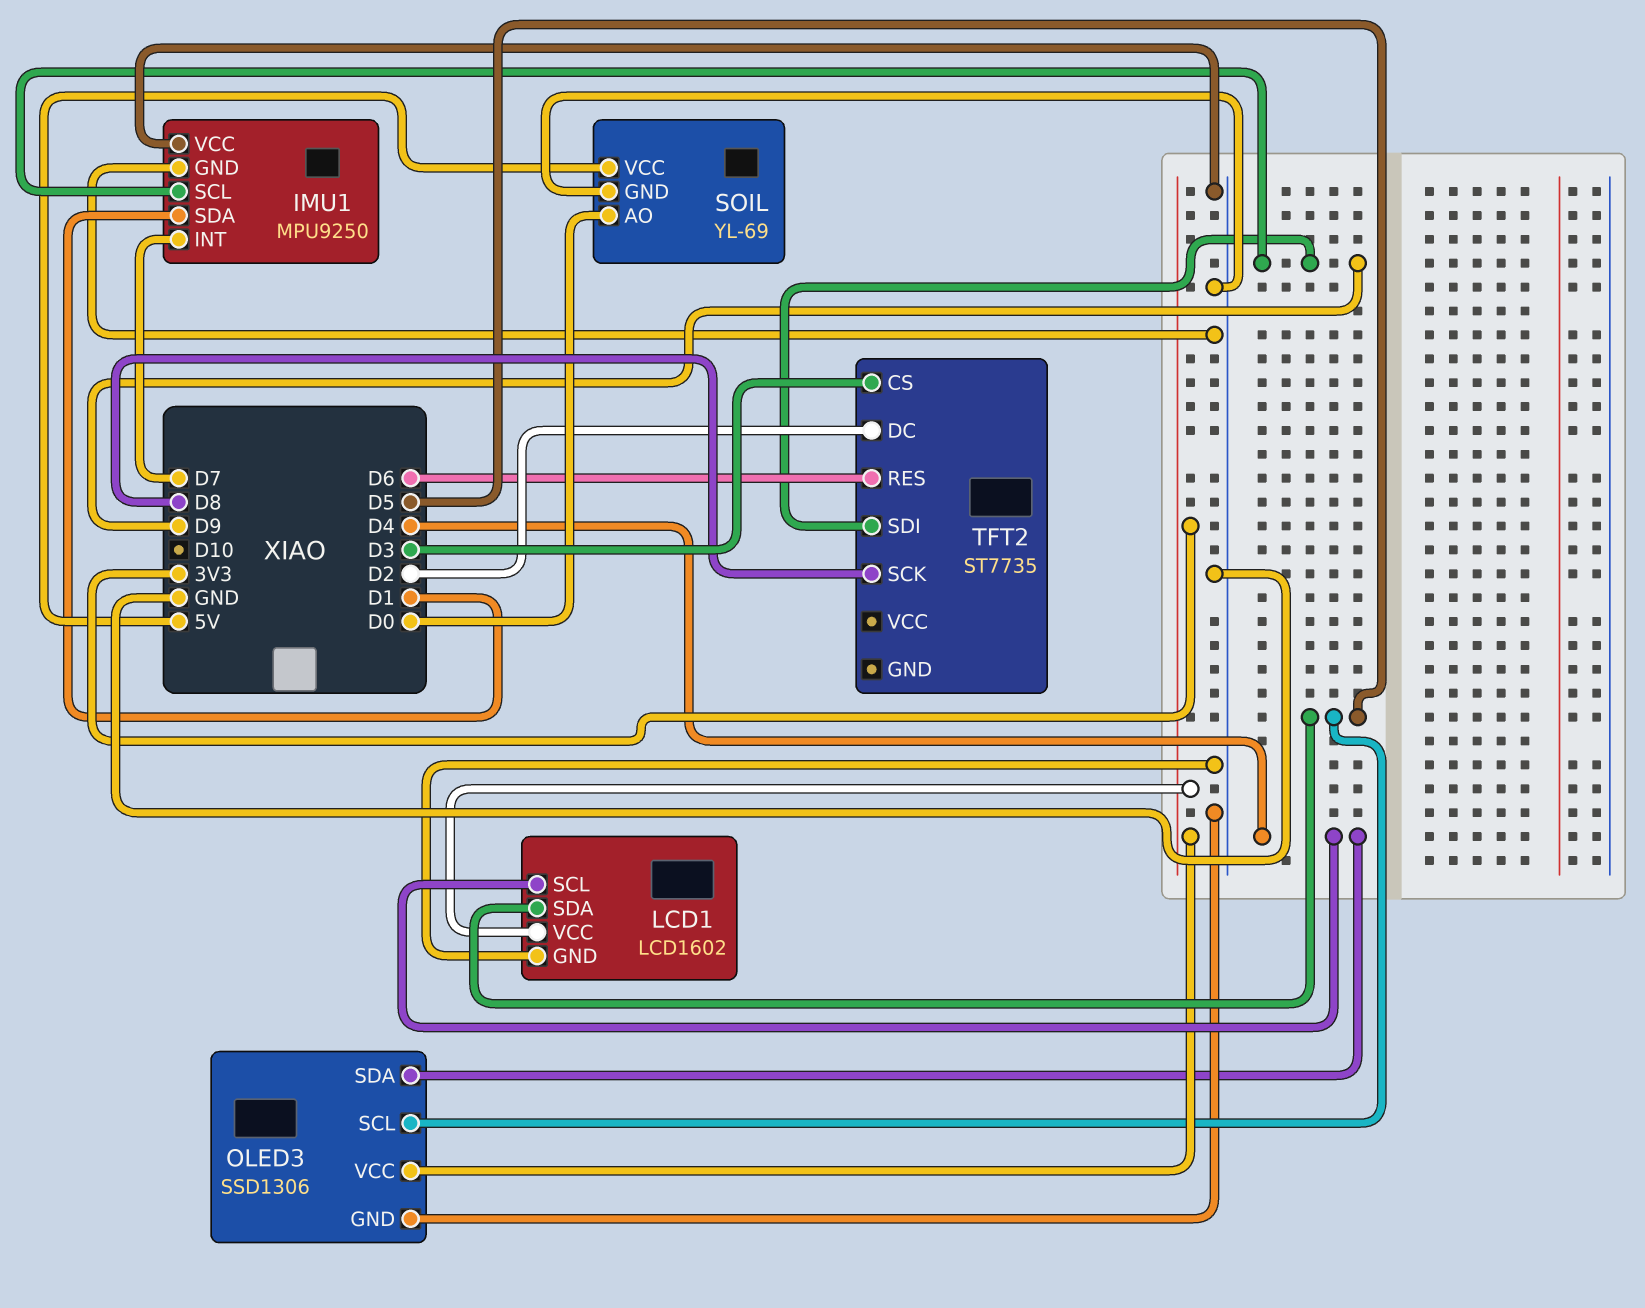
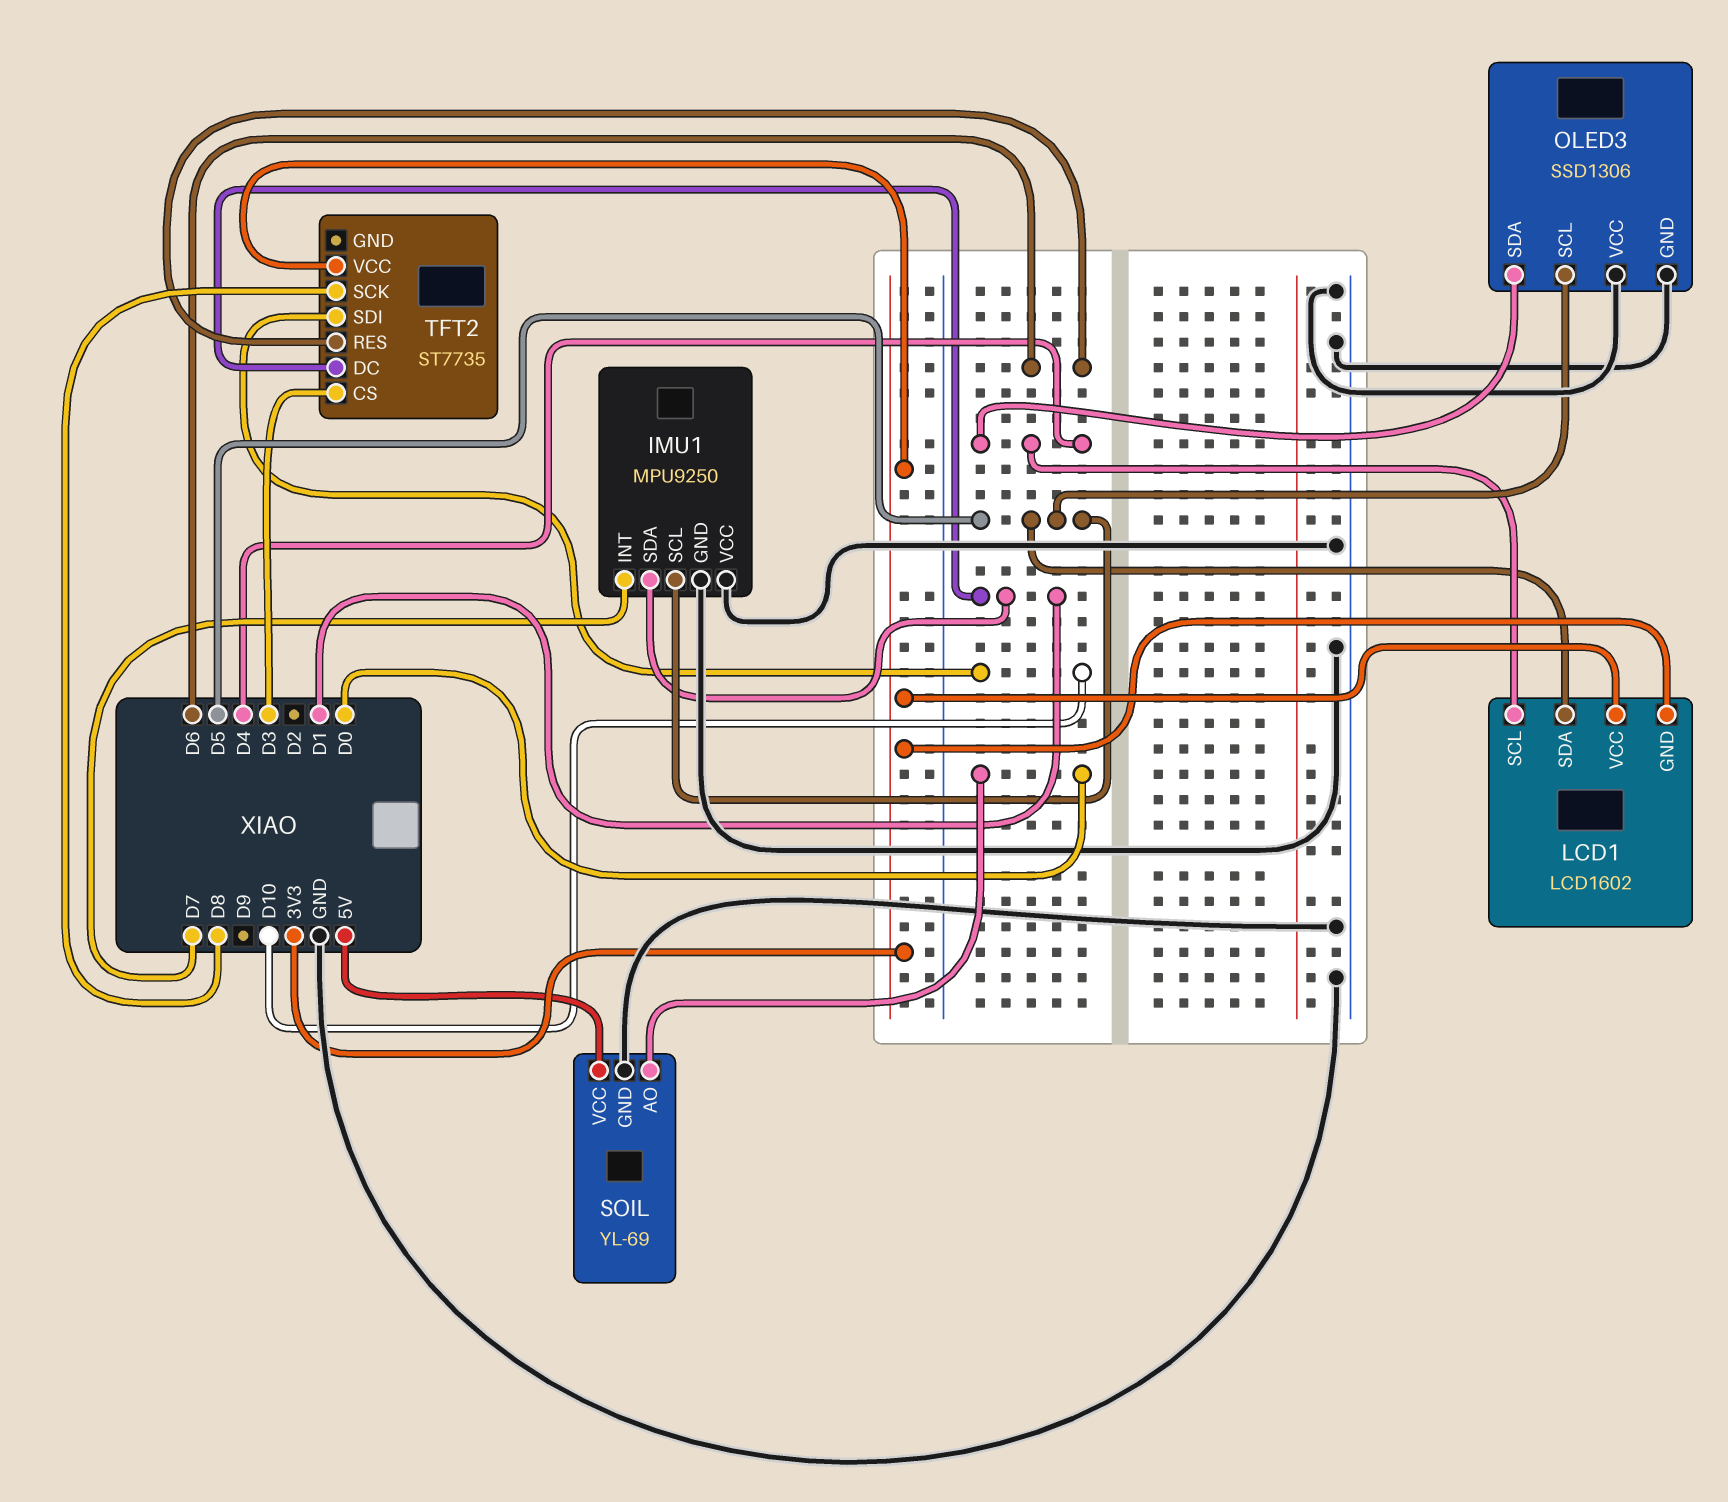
IMU1 pin SCL: D9 -> D5
LCD1 pin GND: GND -> 3V3
OLED3 pin VCC: 3V3 -> GND
TFT2 pin DC: D2 -> D1
TFT2 pin SDI: D9 -> D10
TFT2 pin VCC: none -> 3V3

